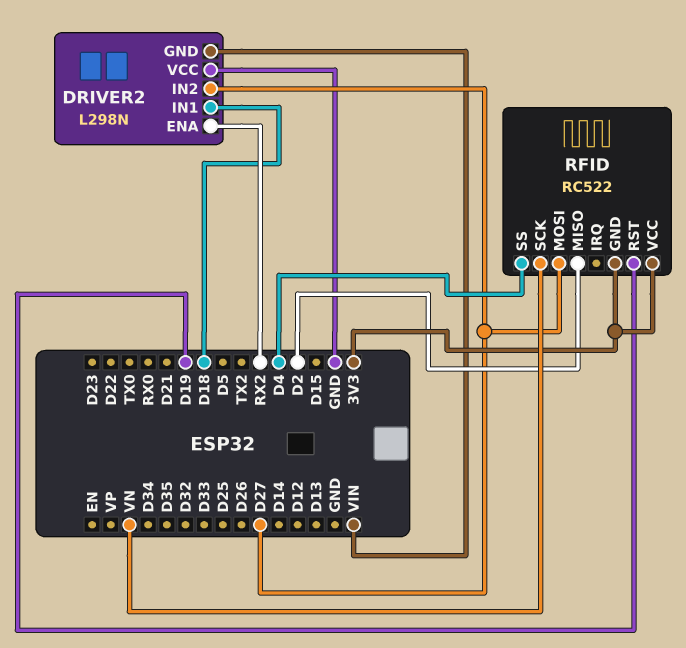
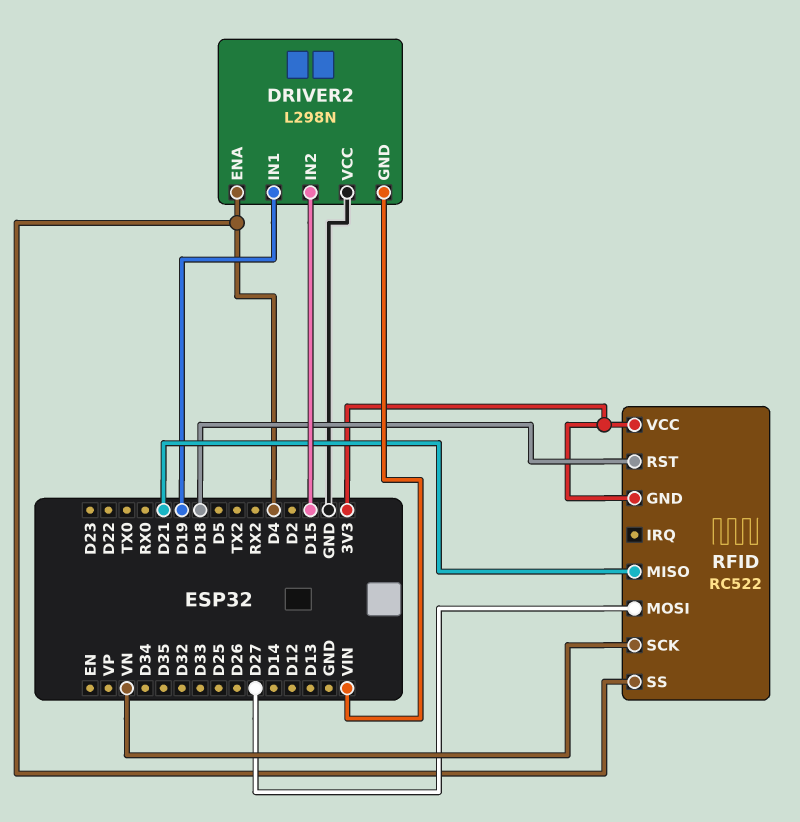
DRIVER2 pin ENA: RX2 -> D4
DRIVER2 pin IN1: D18 -> D19
DRIVER2 pin IN2: D27 -> D15
RFID pin MISO: D2 -> D21
RFID pin RST: D19 -> D18

